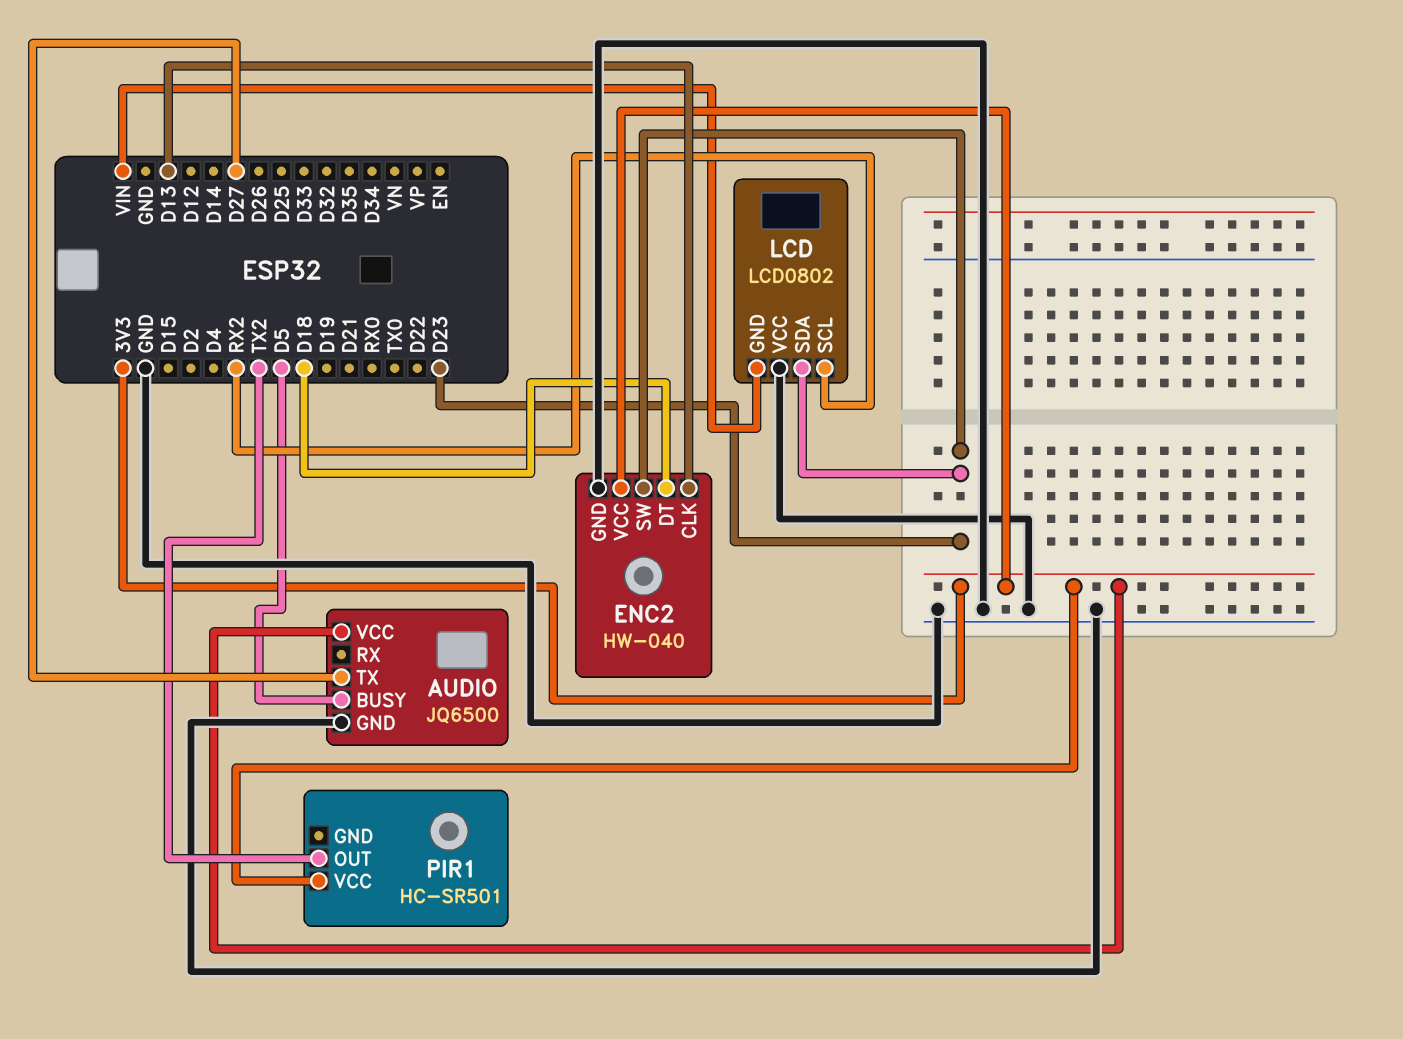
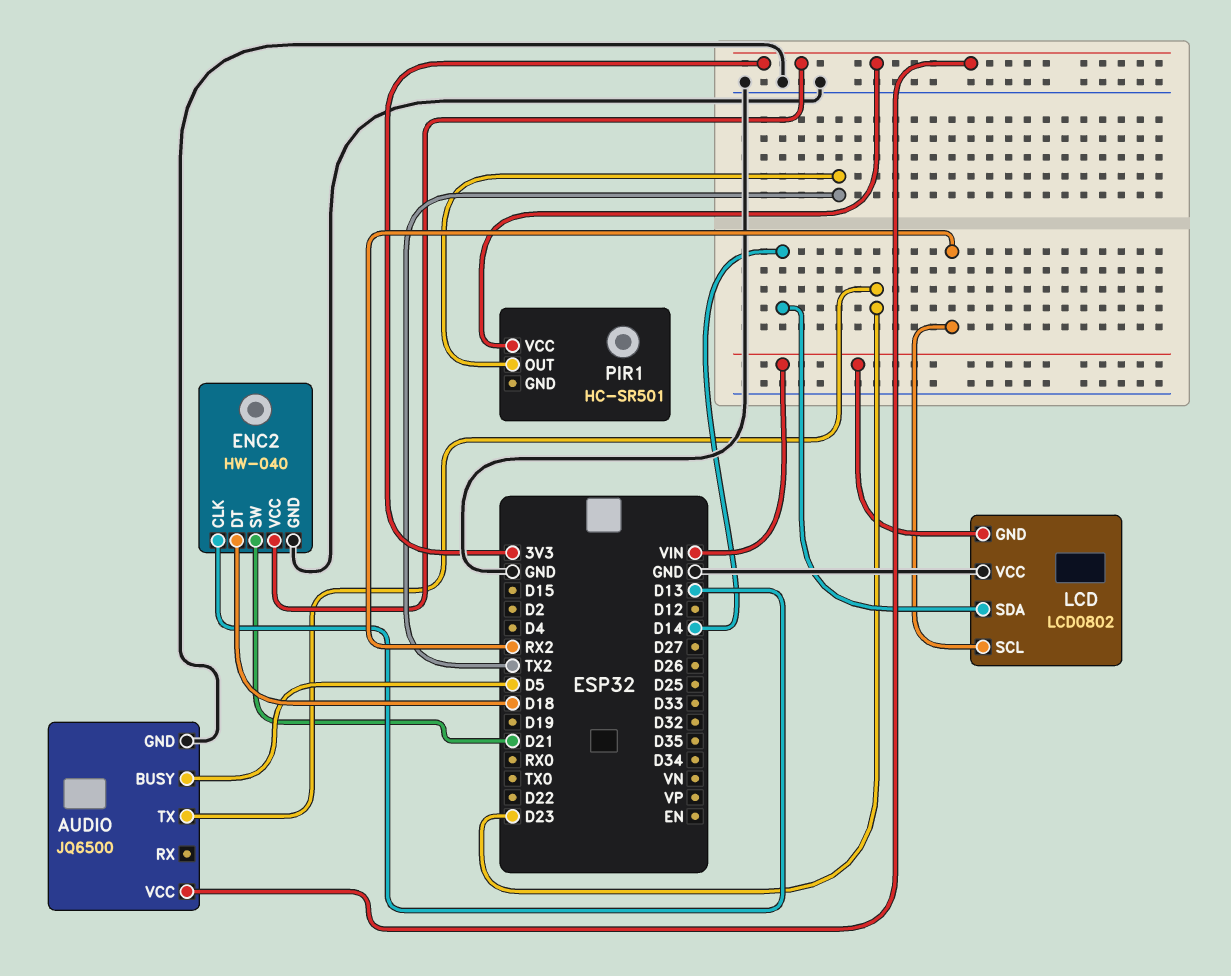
AUDIO pin TX: D27 -> D23
ENC2 pin SW: D23 -> D21
LCD pin SDA: D23 -> D14

